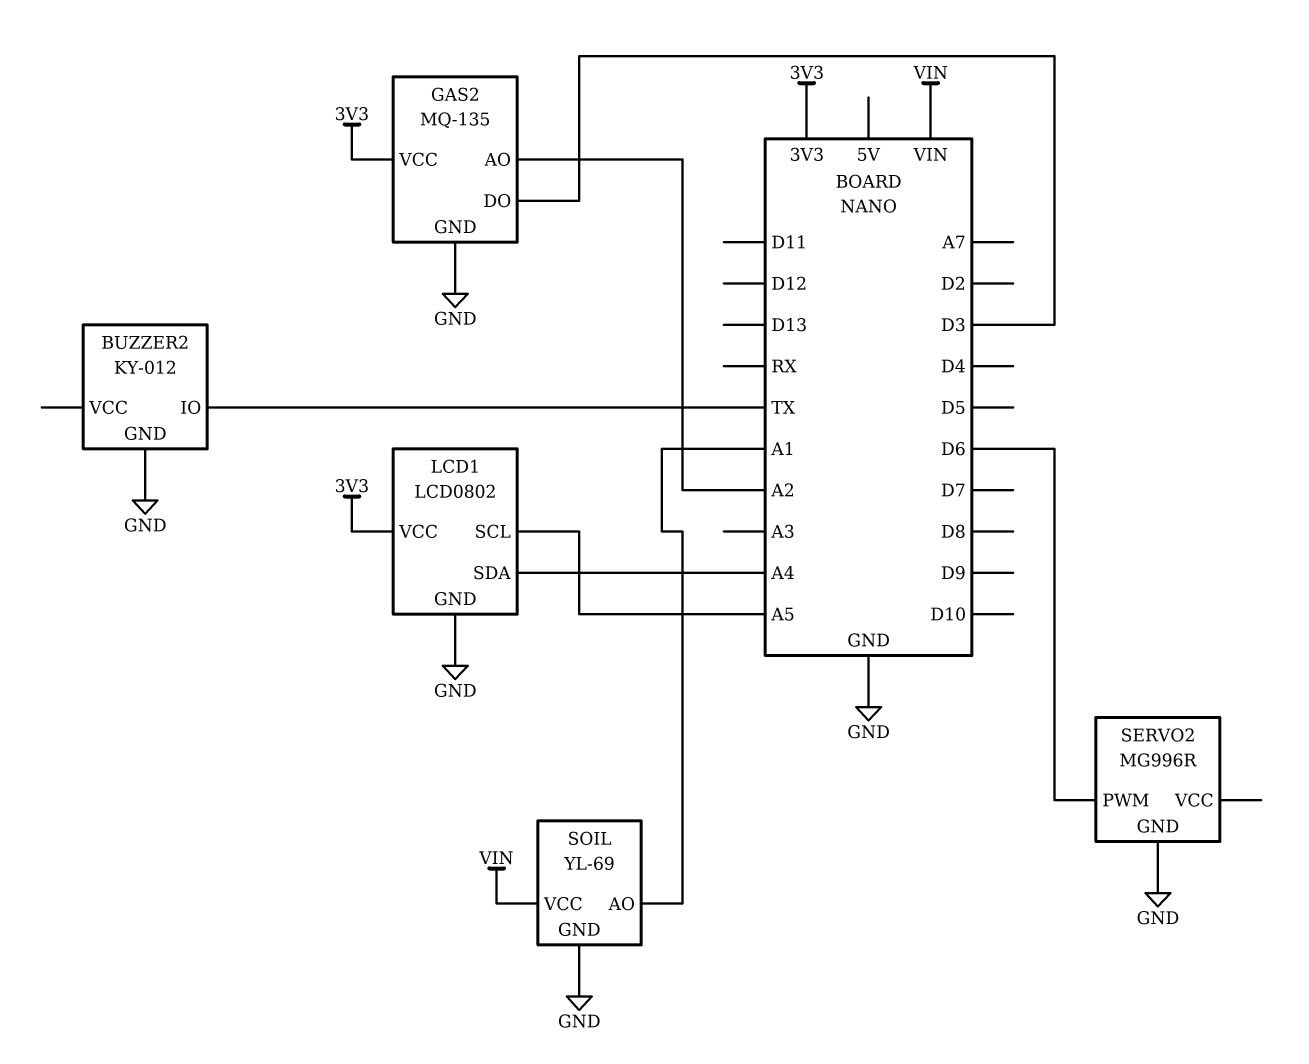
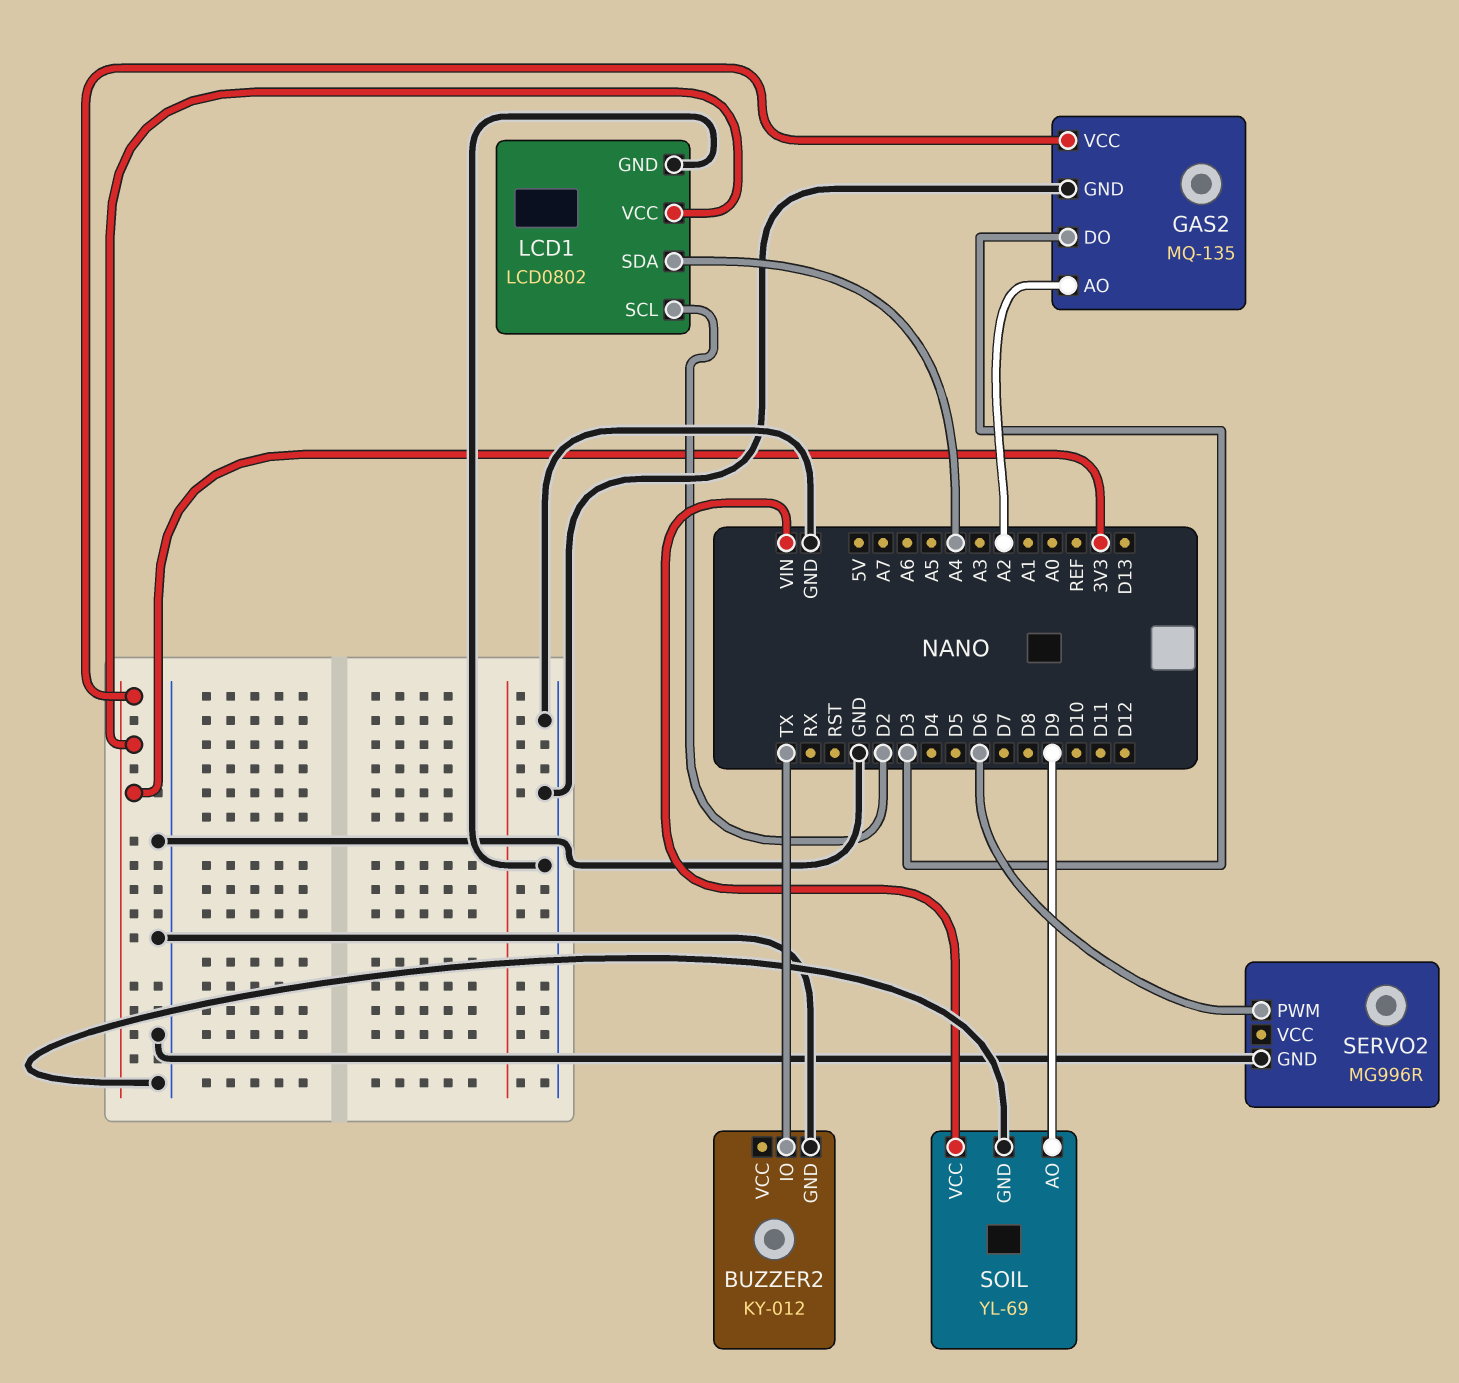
LCD1 pin SCL: A5 -> D2
SOIL pin AO: A1 -> D9

